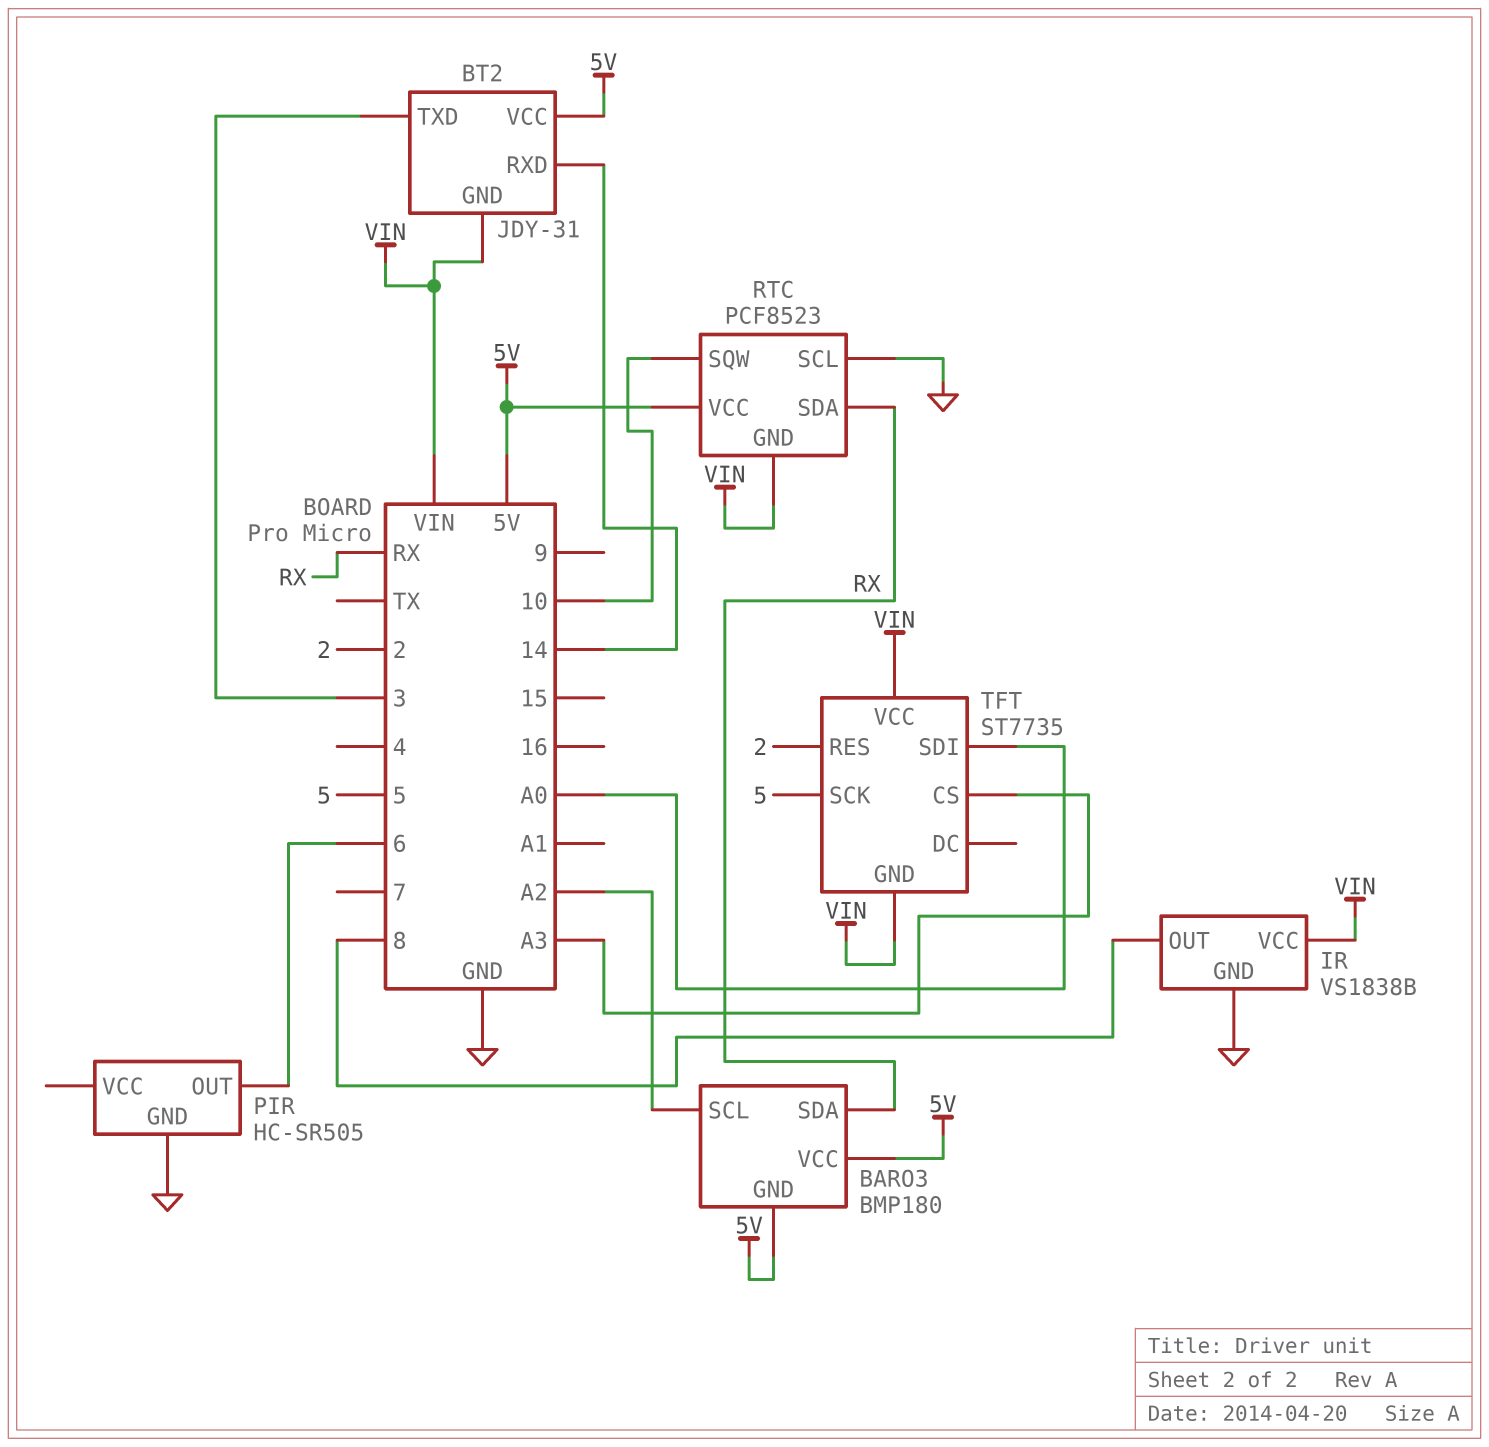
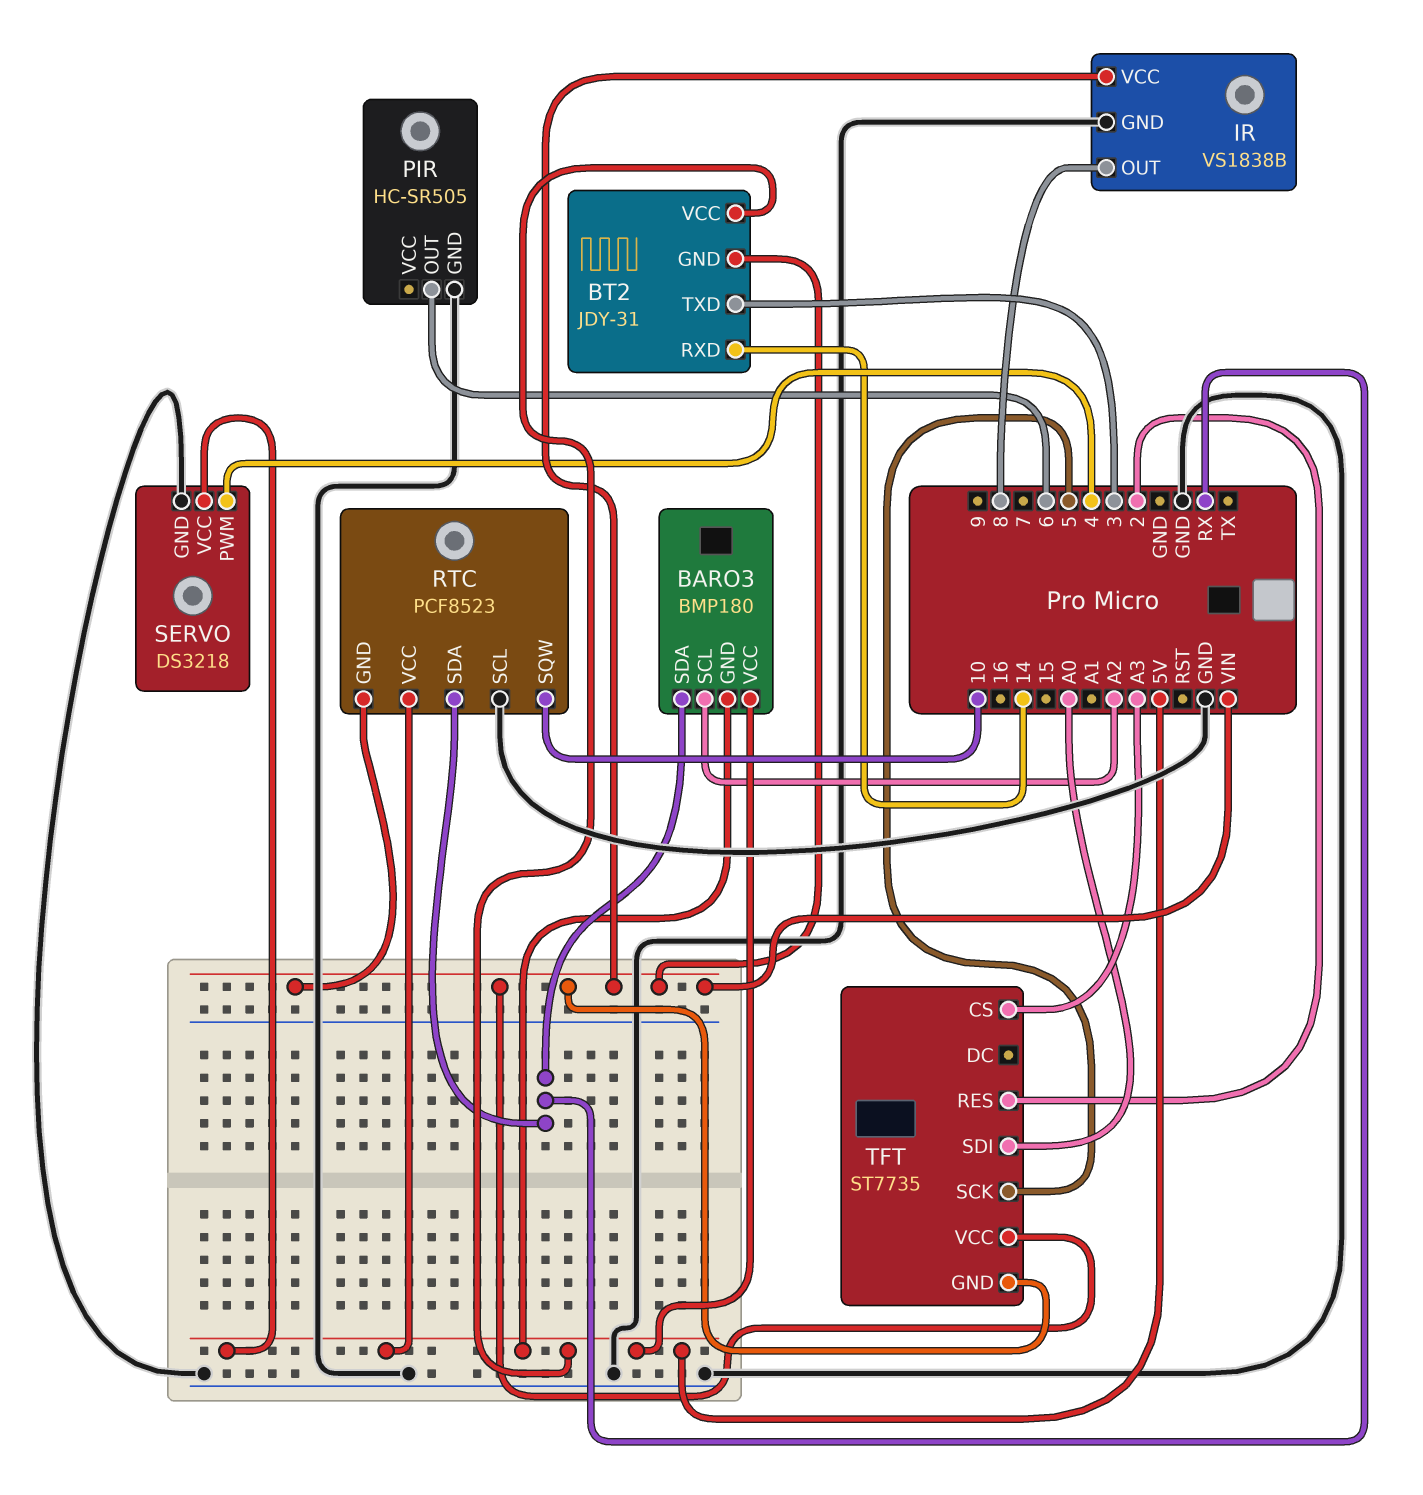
SERVO: none -> DS3218
SERVO pin GND: none -> GND
SERVO pin PWM: none -> 4
SERVO pin VCC: none -> 5V

